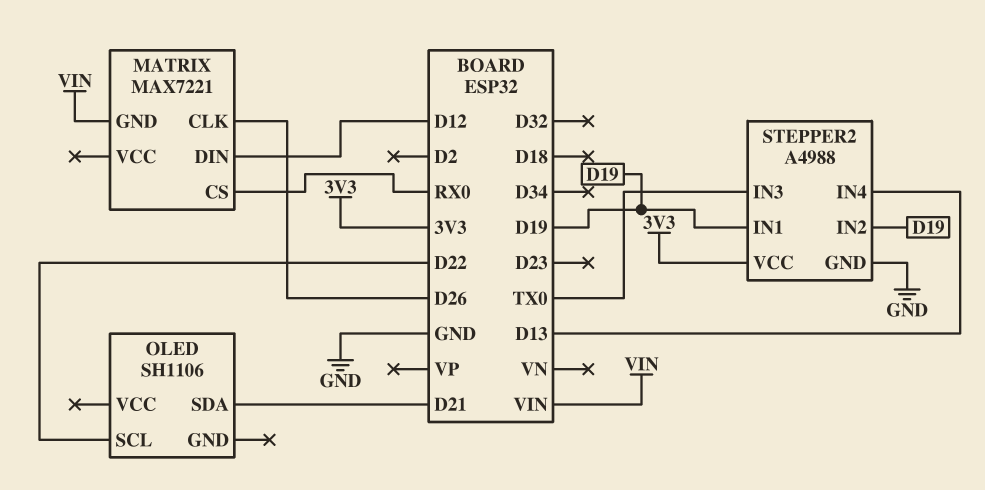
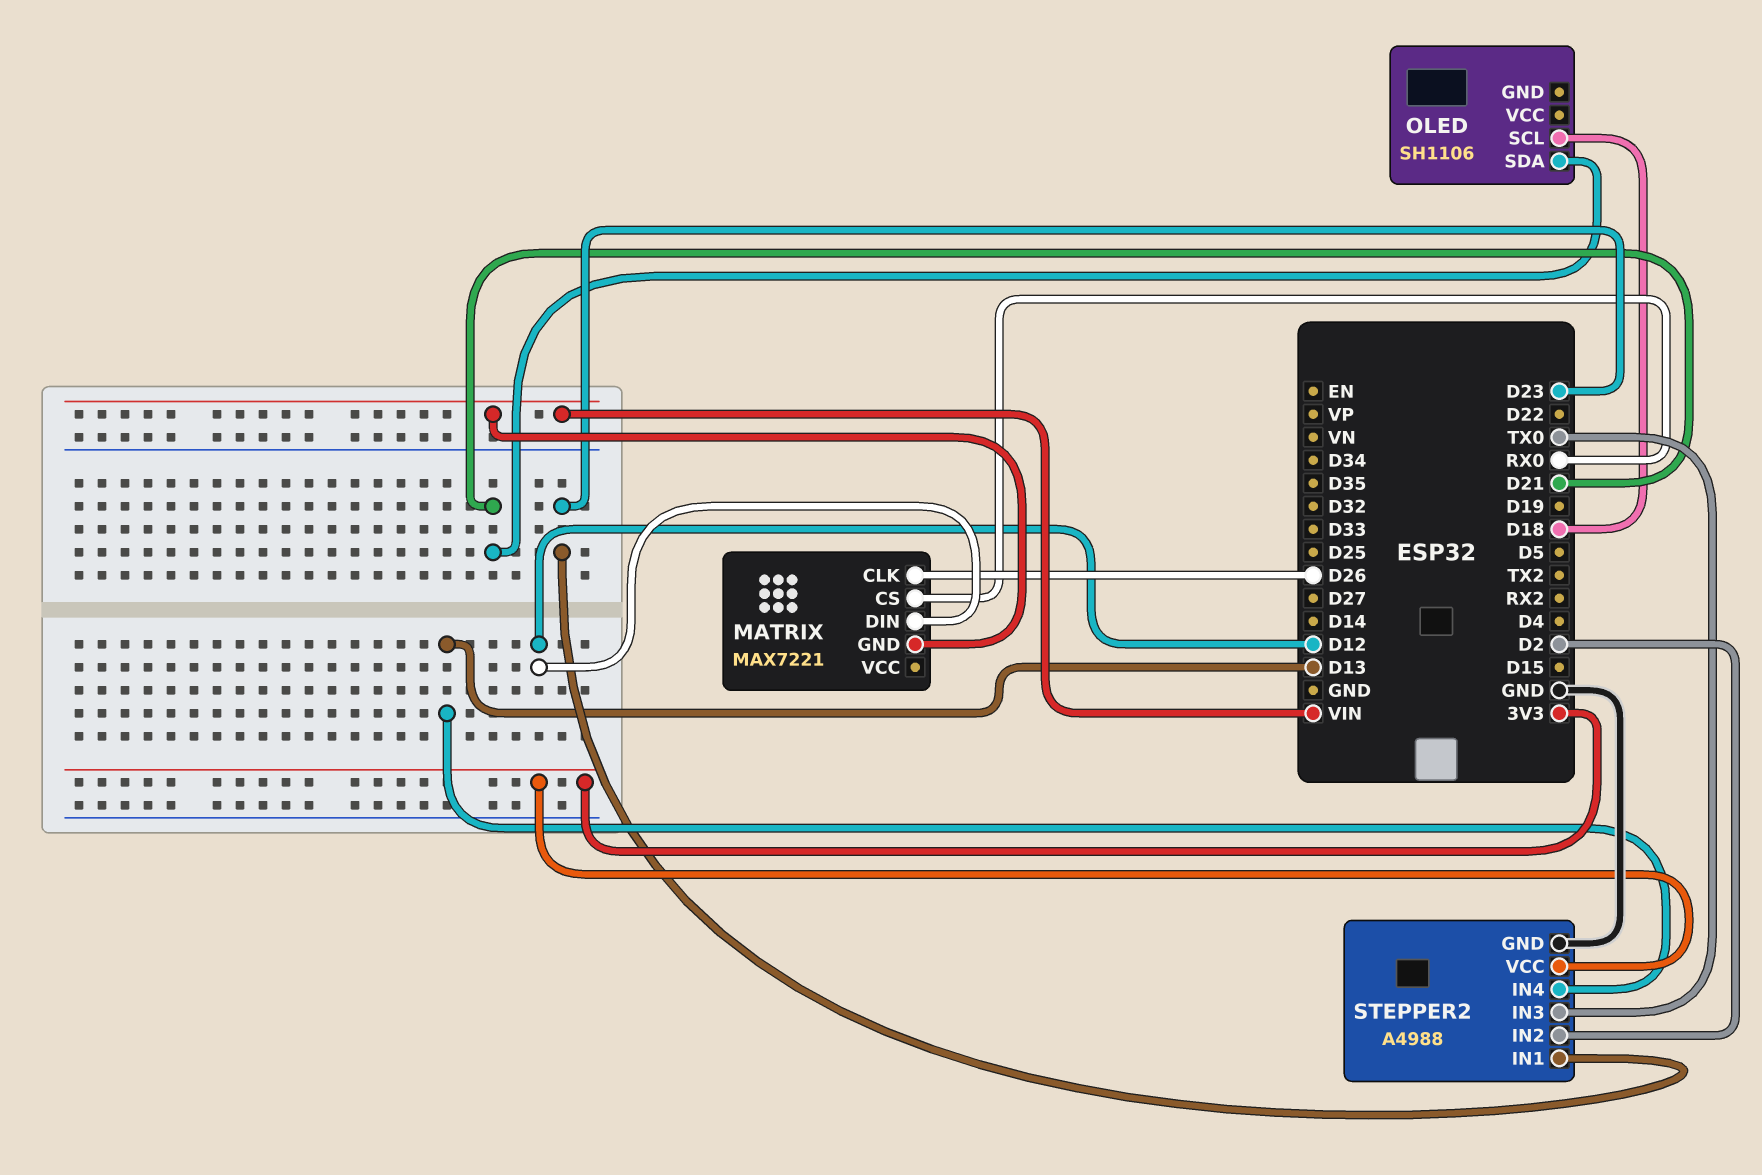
OLED pin SCL: D22 -> D18
STEPPER2 pin IN1: D19 -> D23
STEPPER2 pin IN2: D19 -> D2

